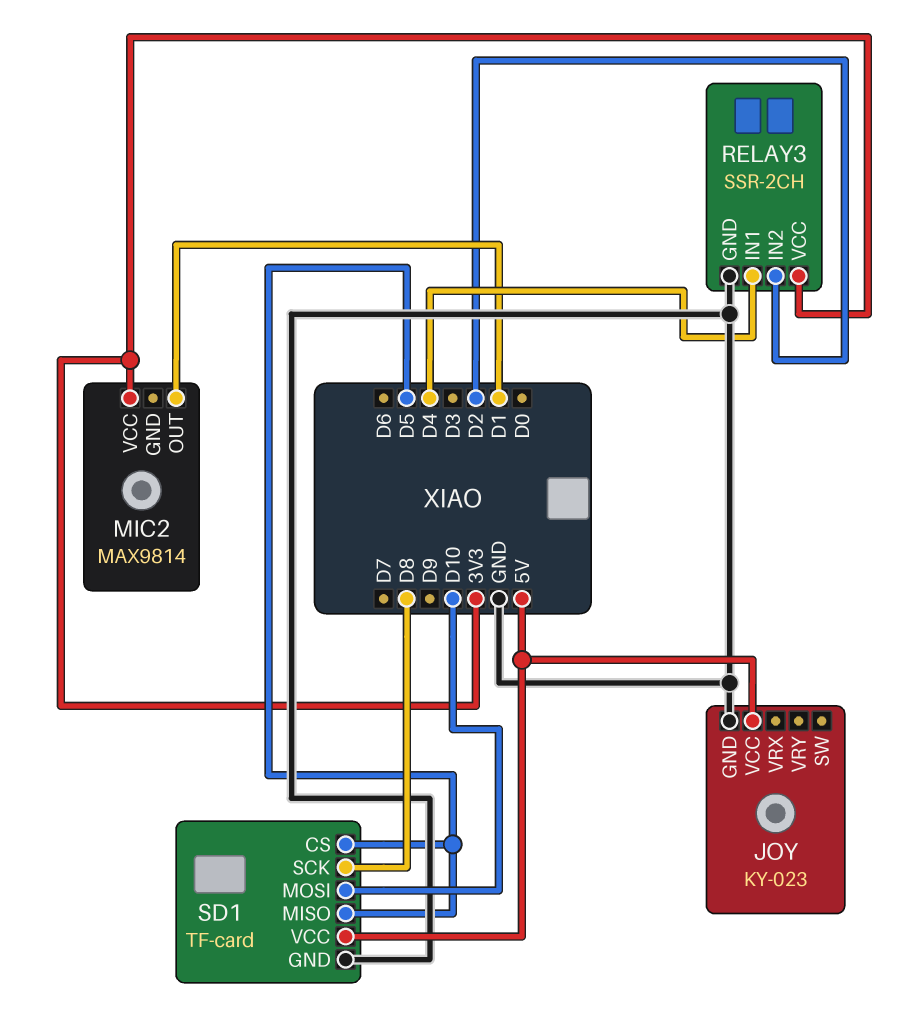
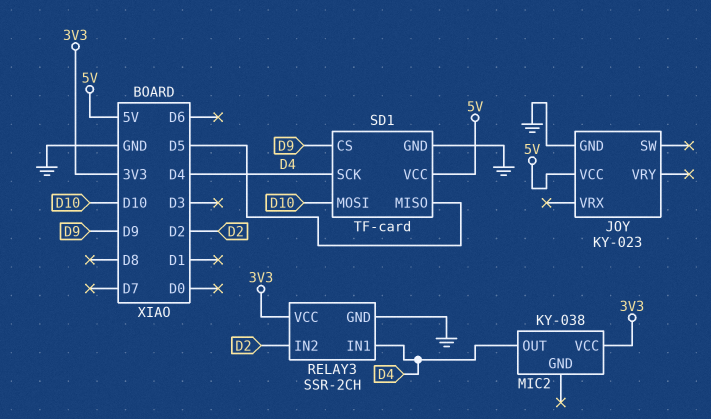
MIC2: MAX9814 -> KY-038
MIC2 pin OUT: D1 -> D4
SD1 pin CS: D5 -> D9
SD1 pin SCK: D8 -> D4

